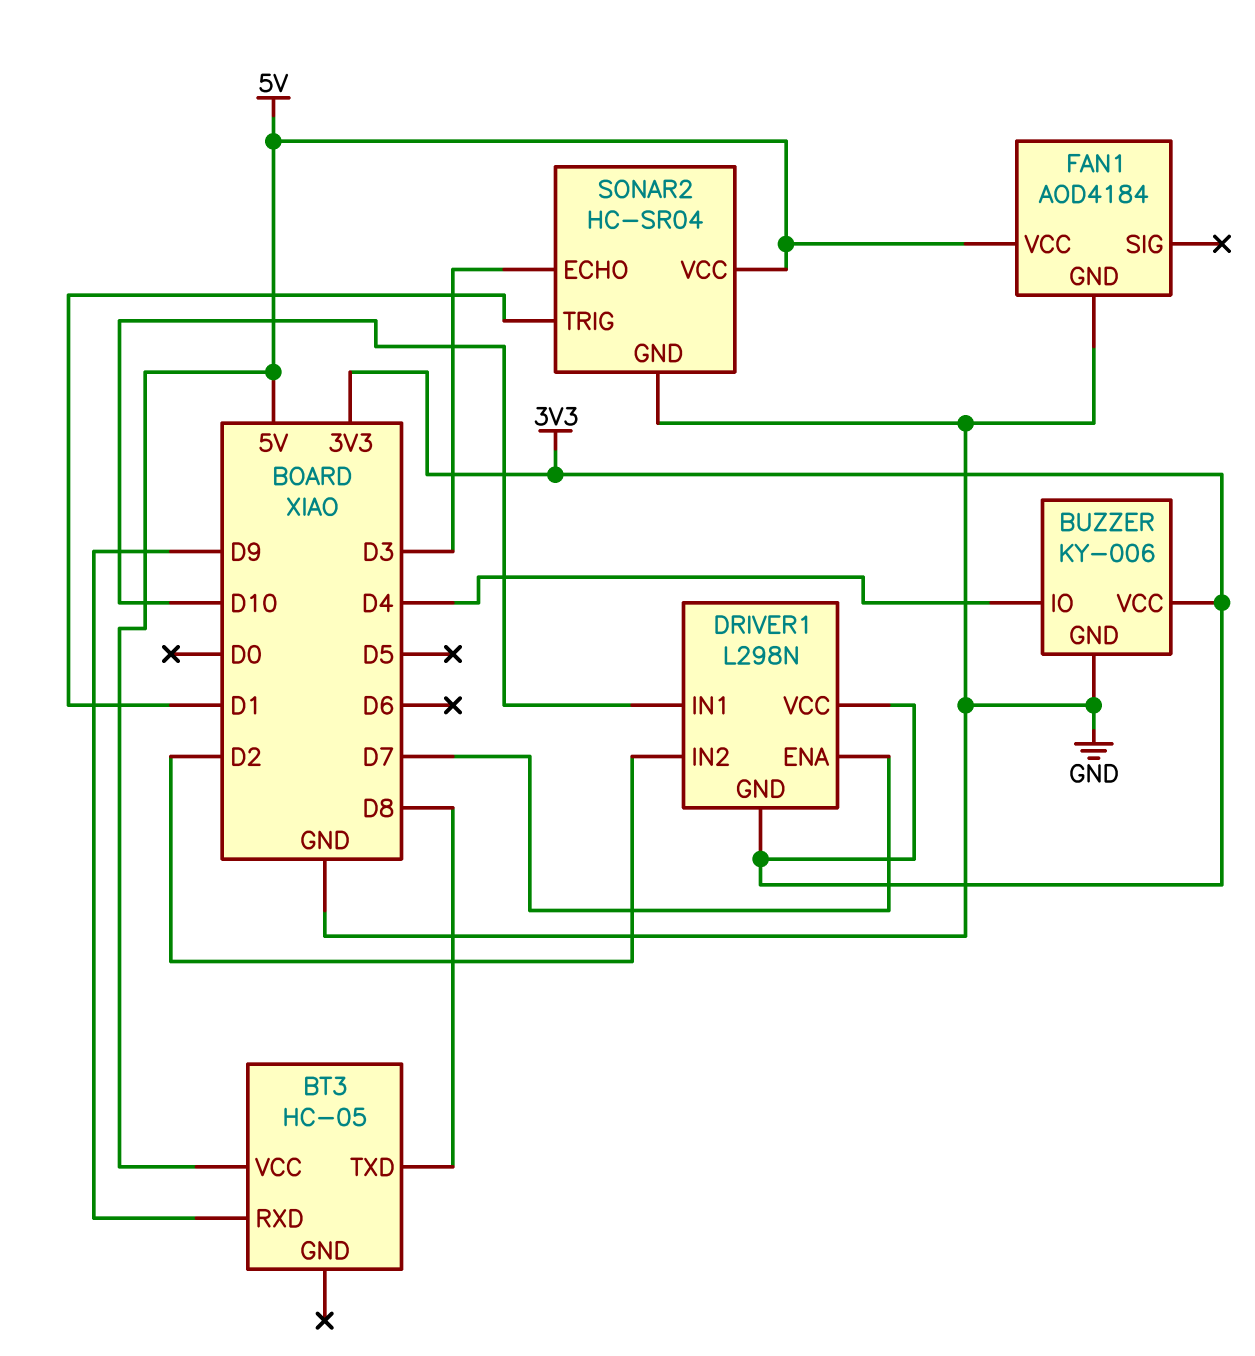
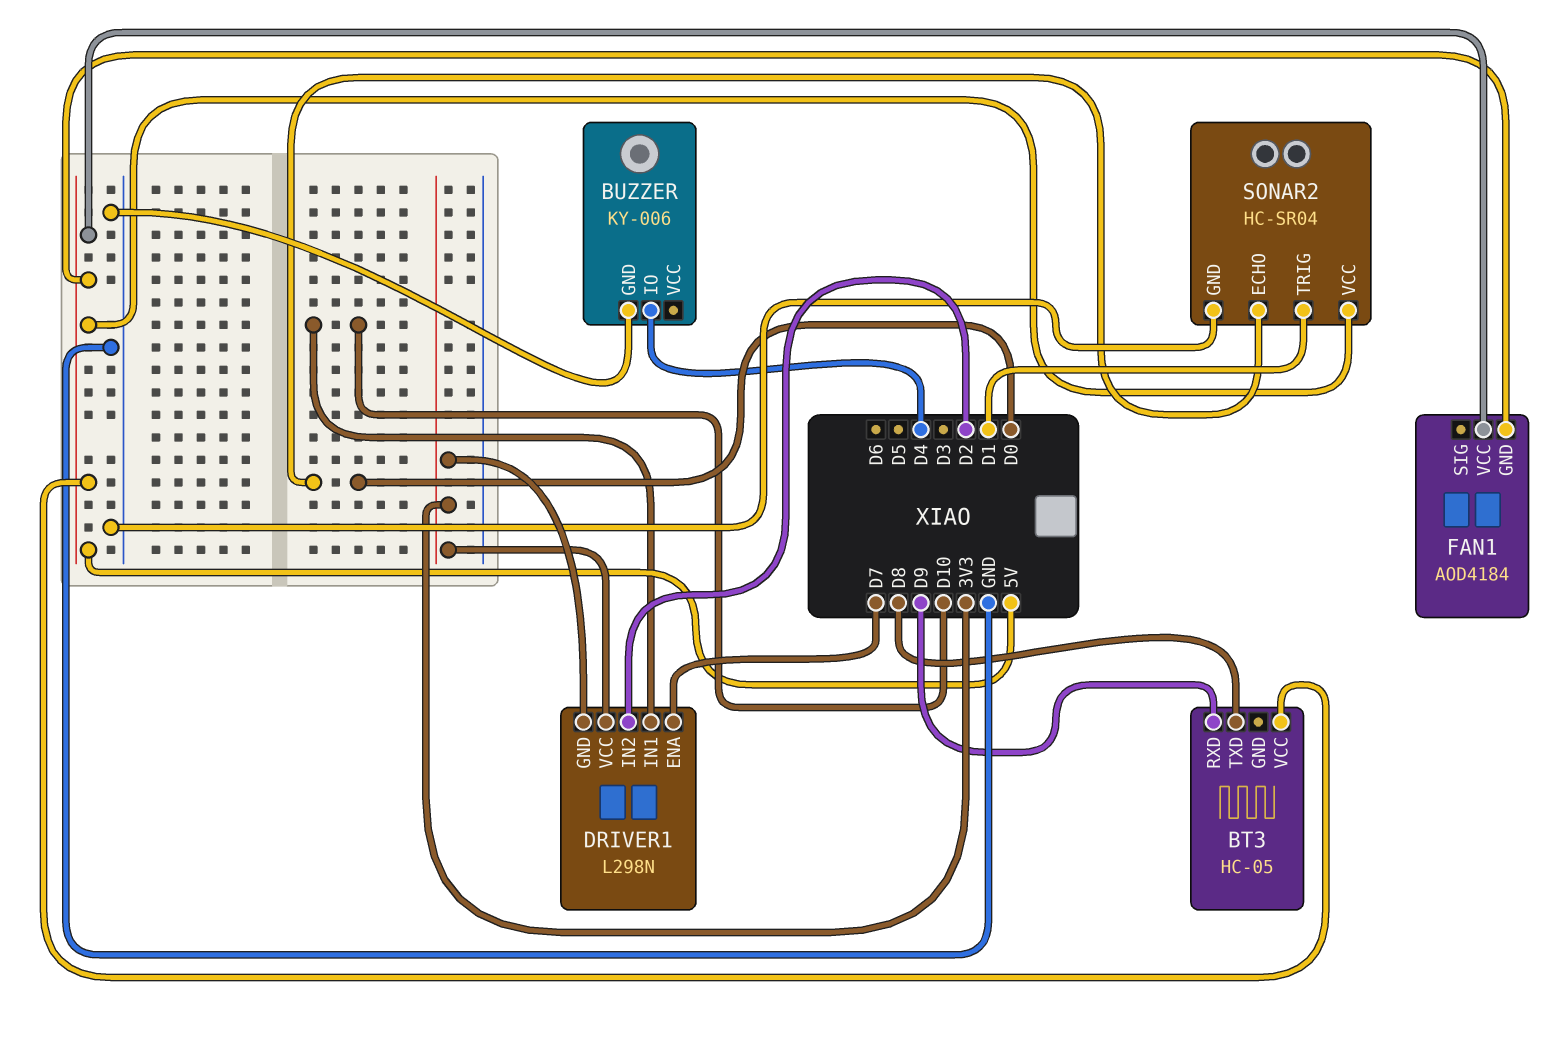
BUZZER pin VCC: 3V3 -> none
FAN1 pin GND: GND -> 5V
SONAR2 pin ECHO: D3 -> D0

